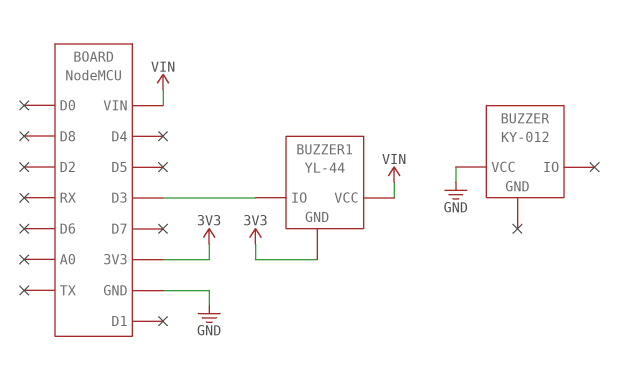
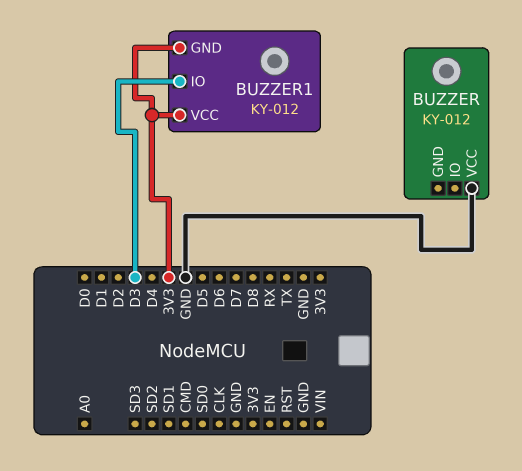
BUZZER1: YL-44 -> KY-012
BUZZER1 pin VCC: VIN -> 3V3

